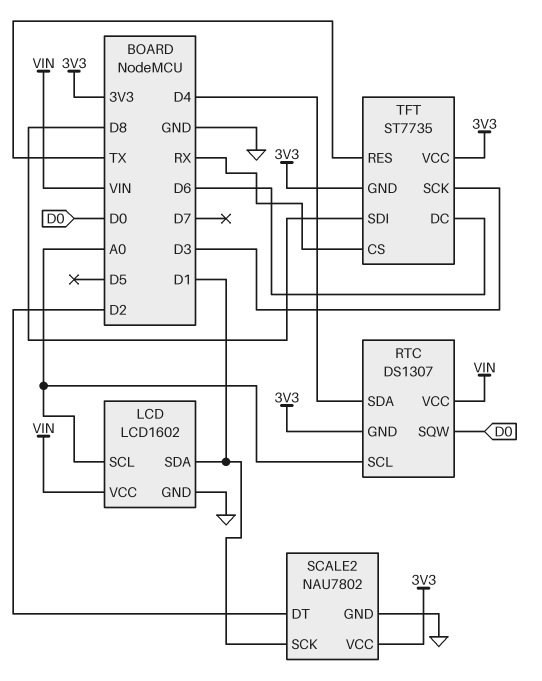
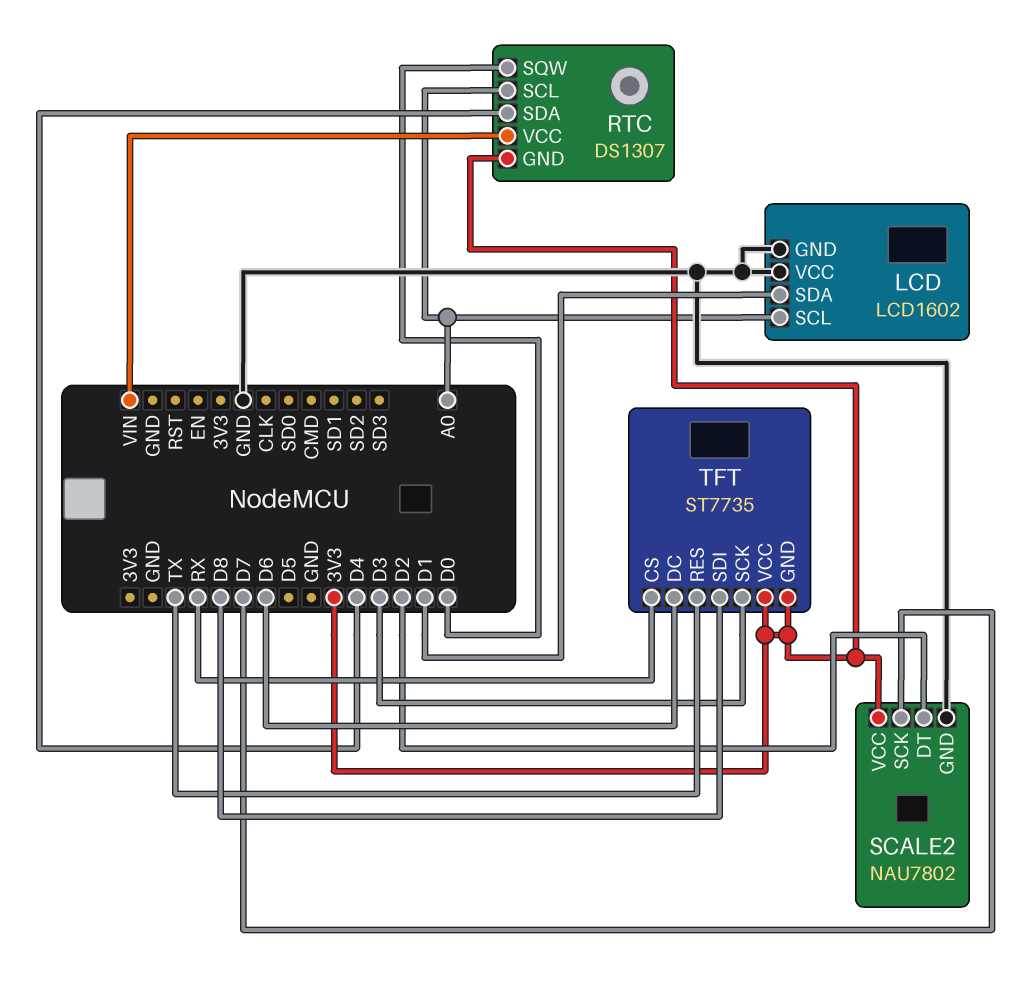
LCD pin VCC: VIN -> GND
SCALE2 pin SCK: D1 -> D7

